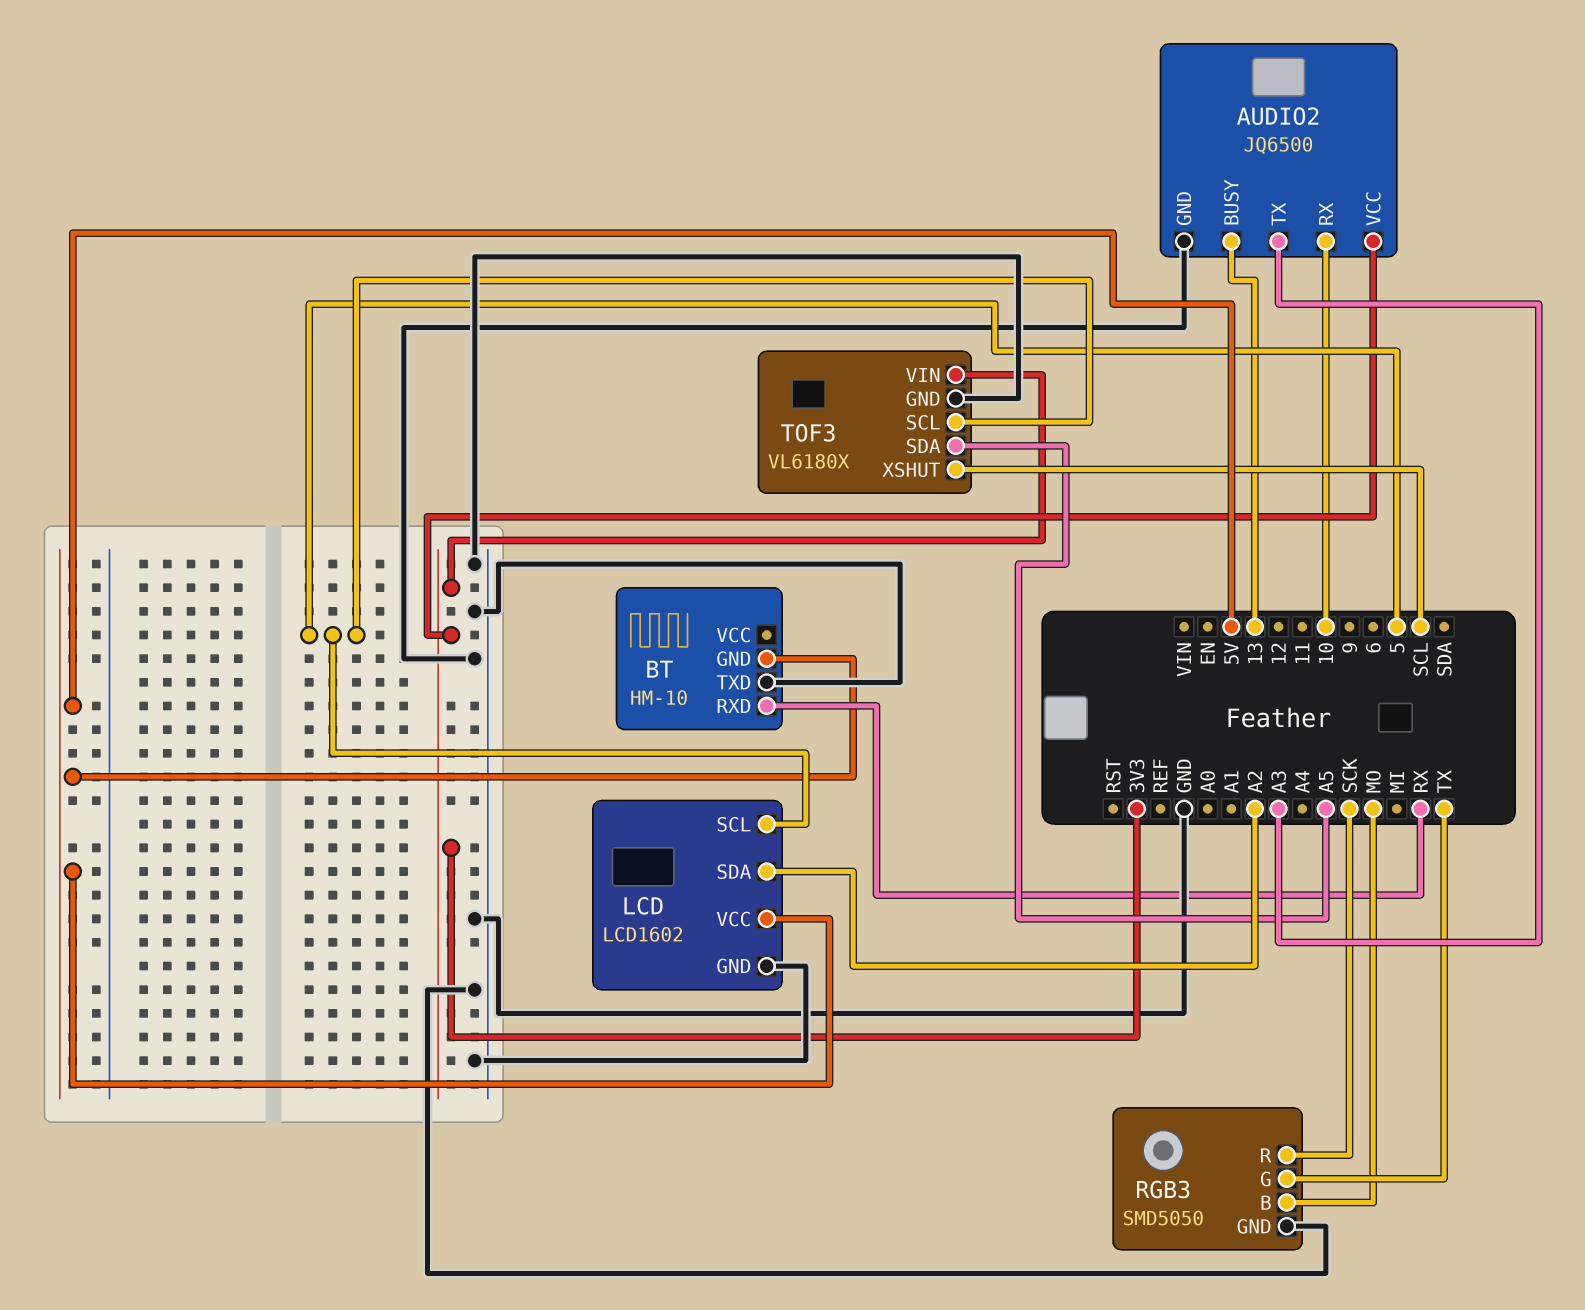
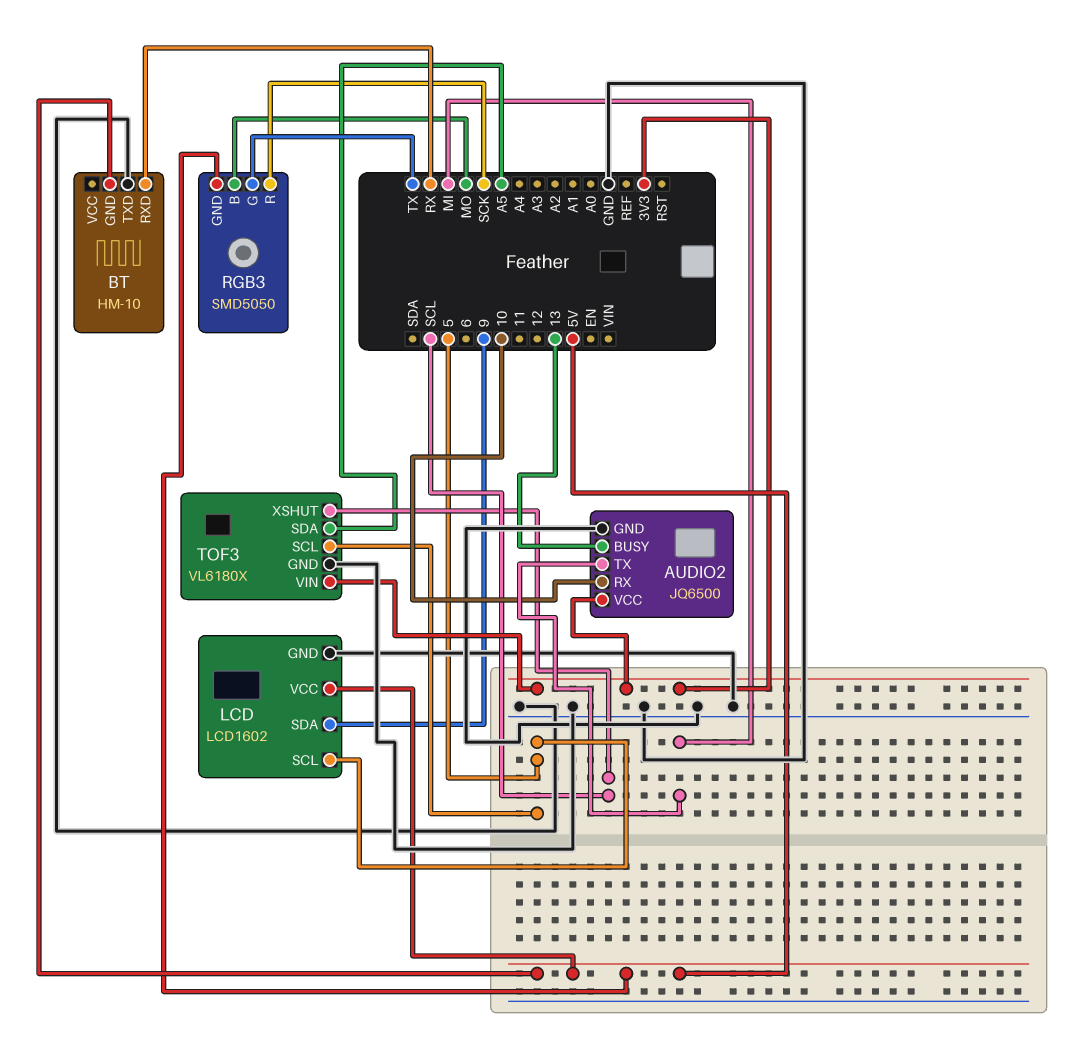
AUDIO2 pin TX: A3 -> MI
LCD pin SDA: A2 -> 9
RGB3 pin GND: GND -> 5V

